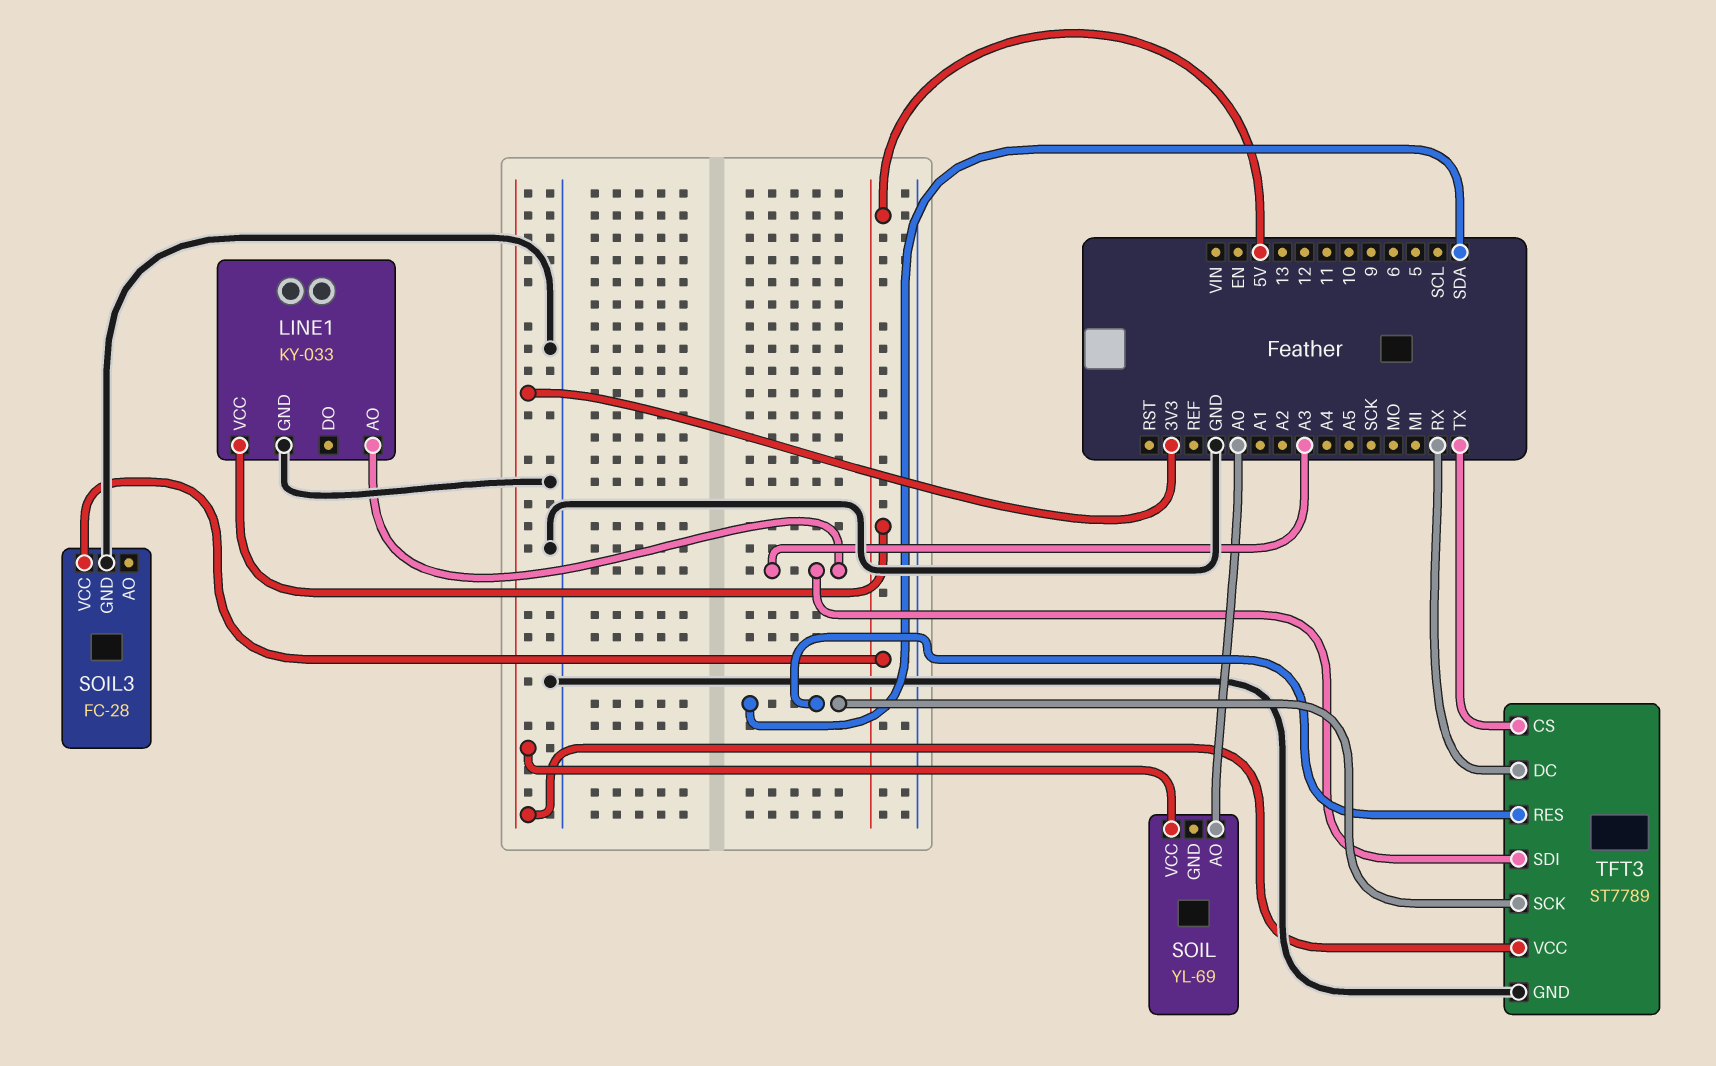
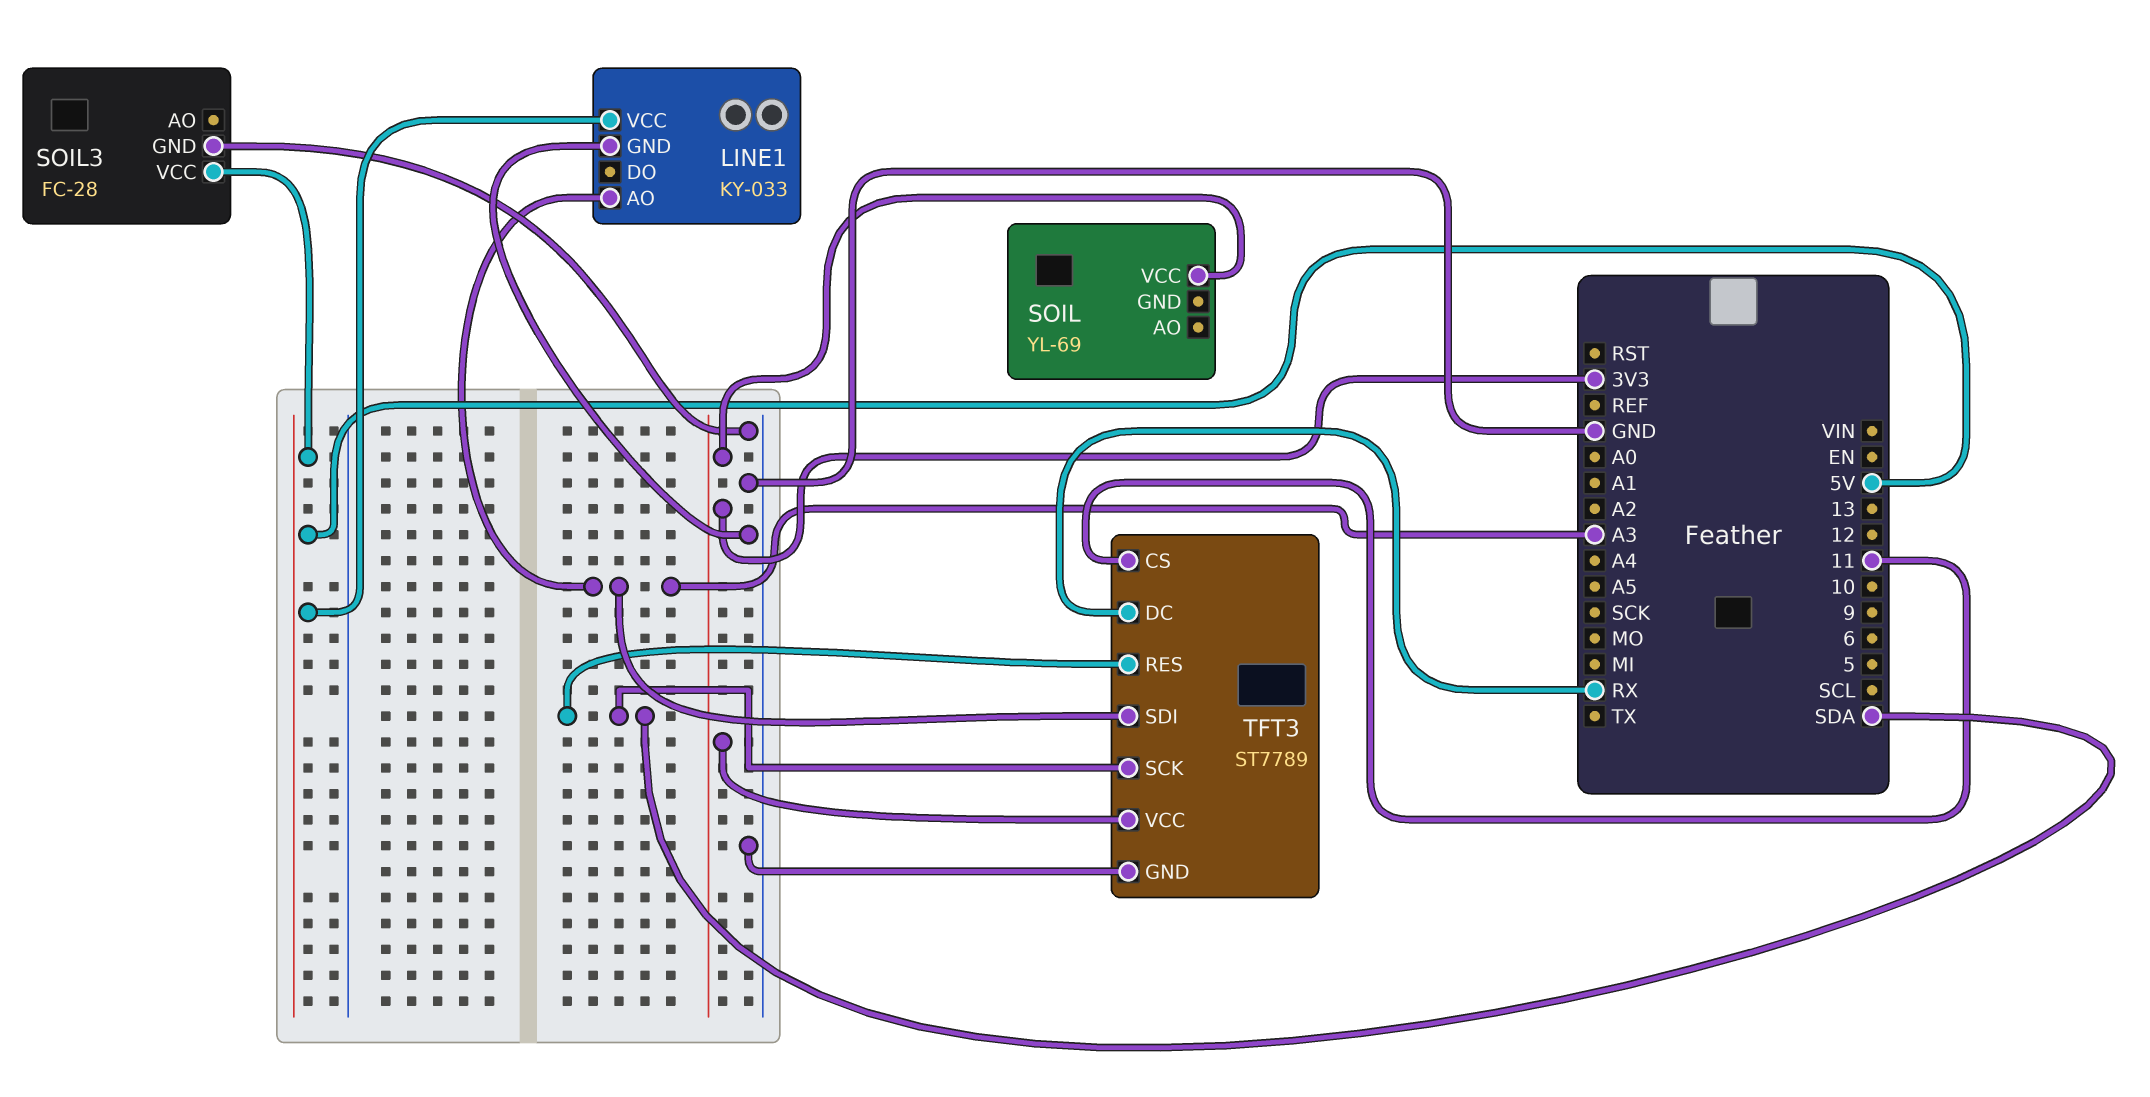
SOIL pin AO: A0 -> none
TFT3 pin CS: TX -> 11

